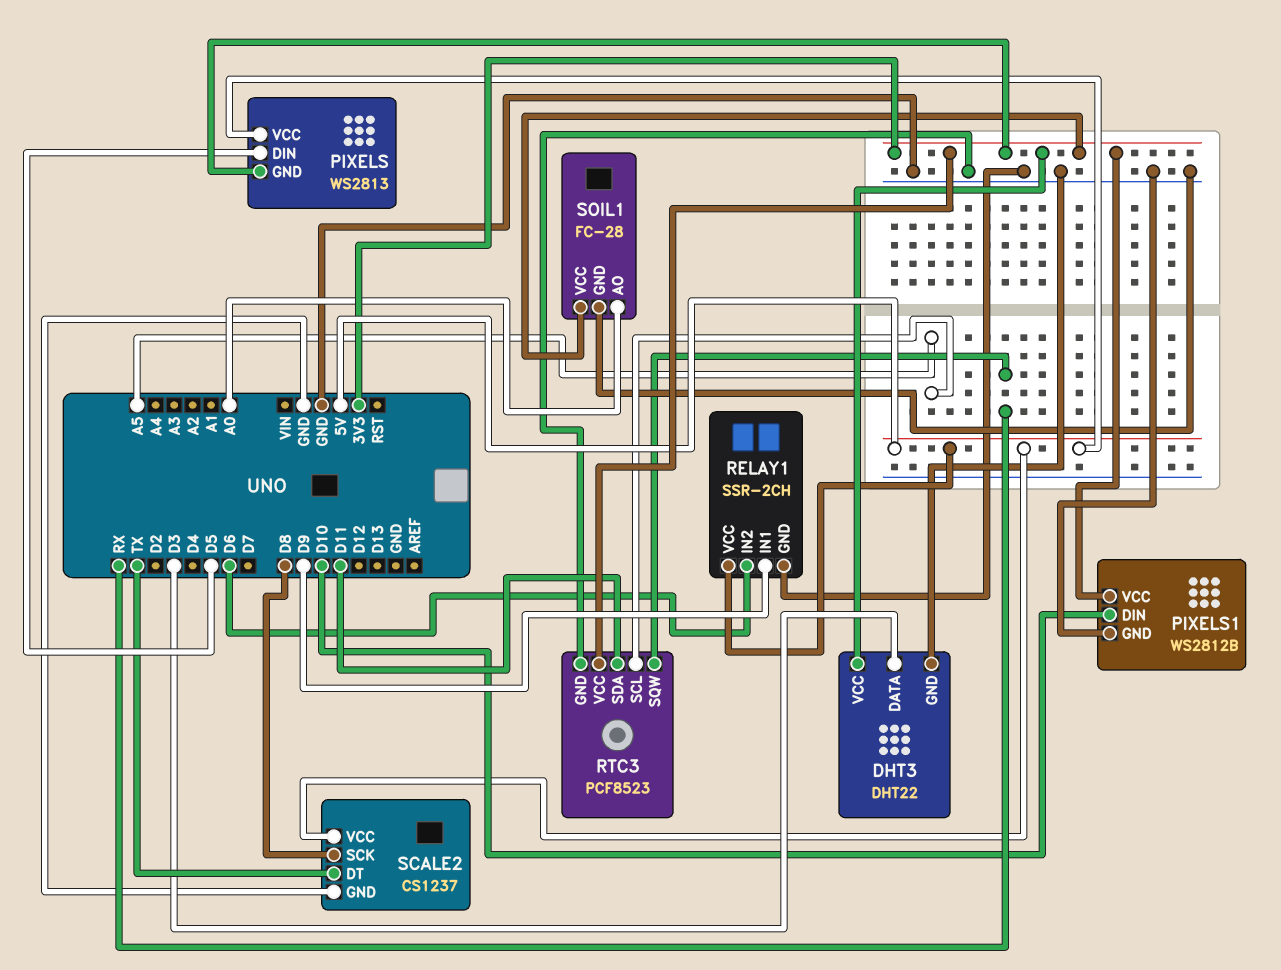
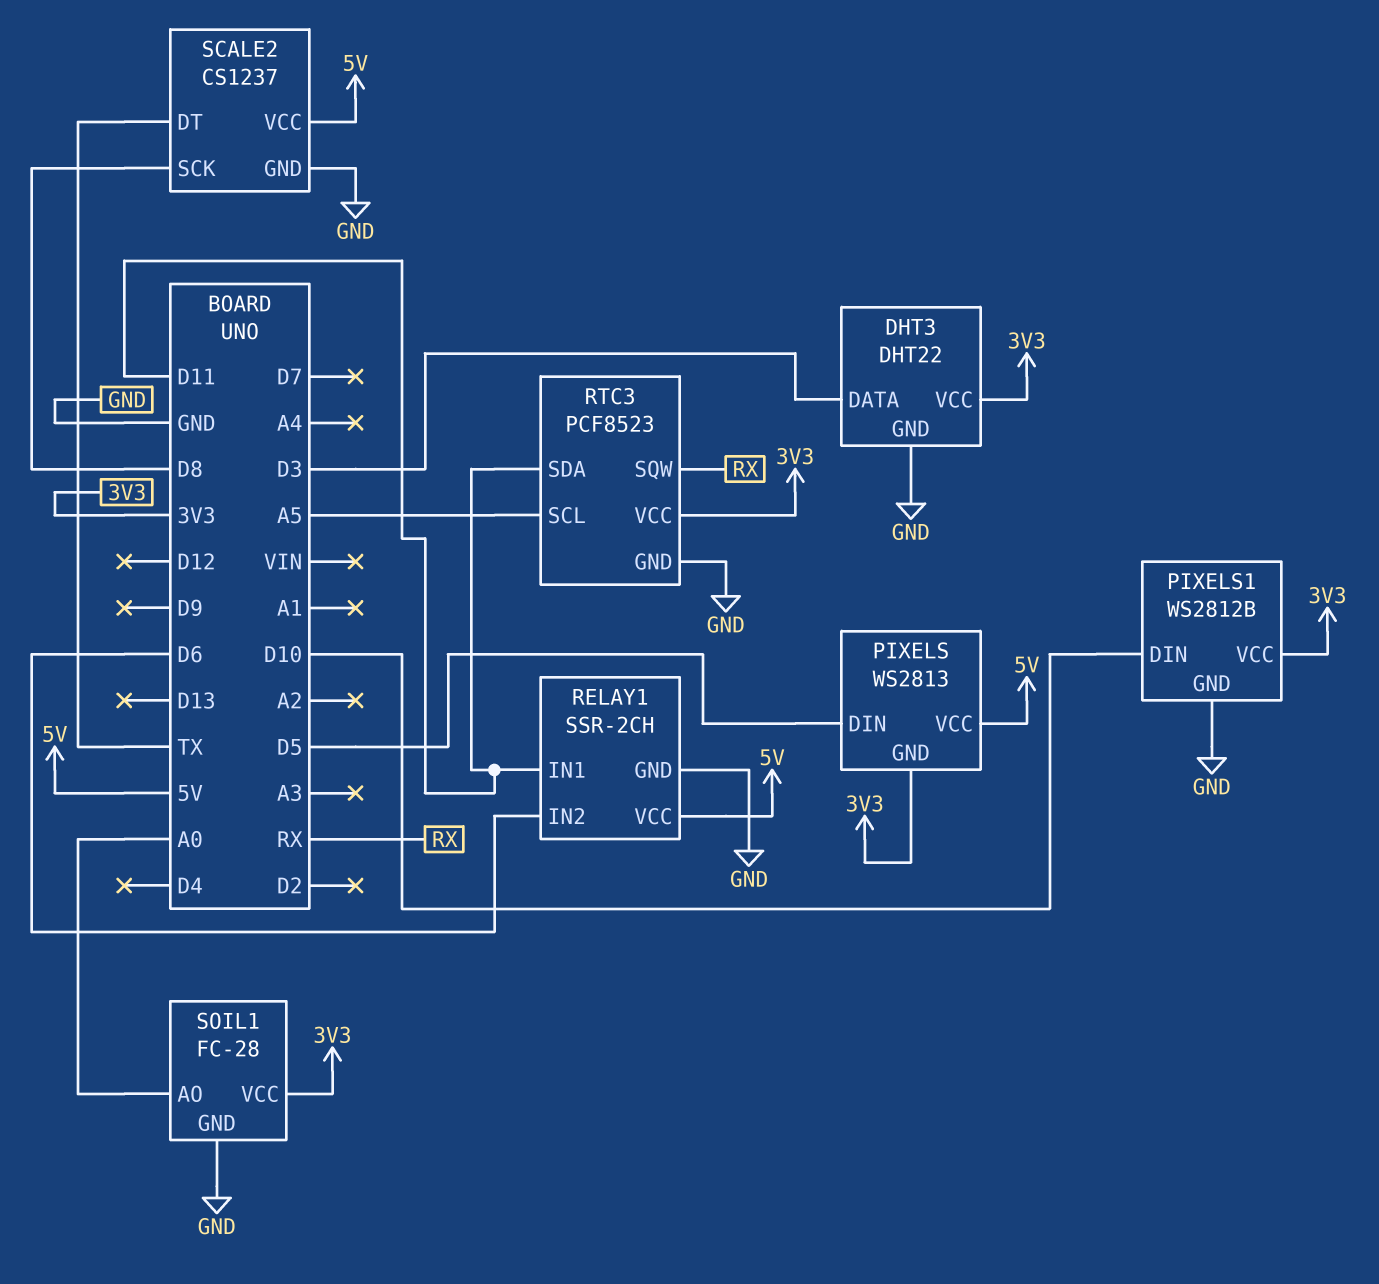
RELAY1 pin IN1: D9 -> D11

